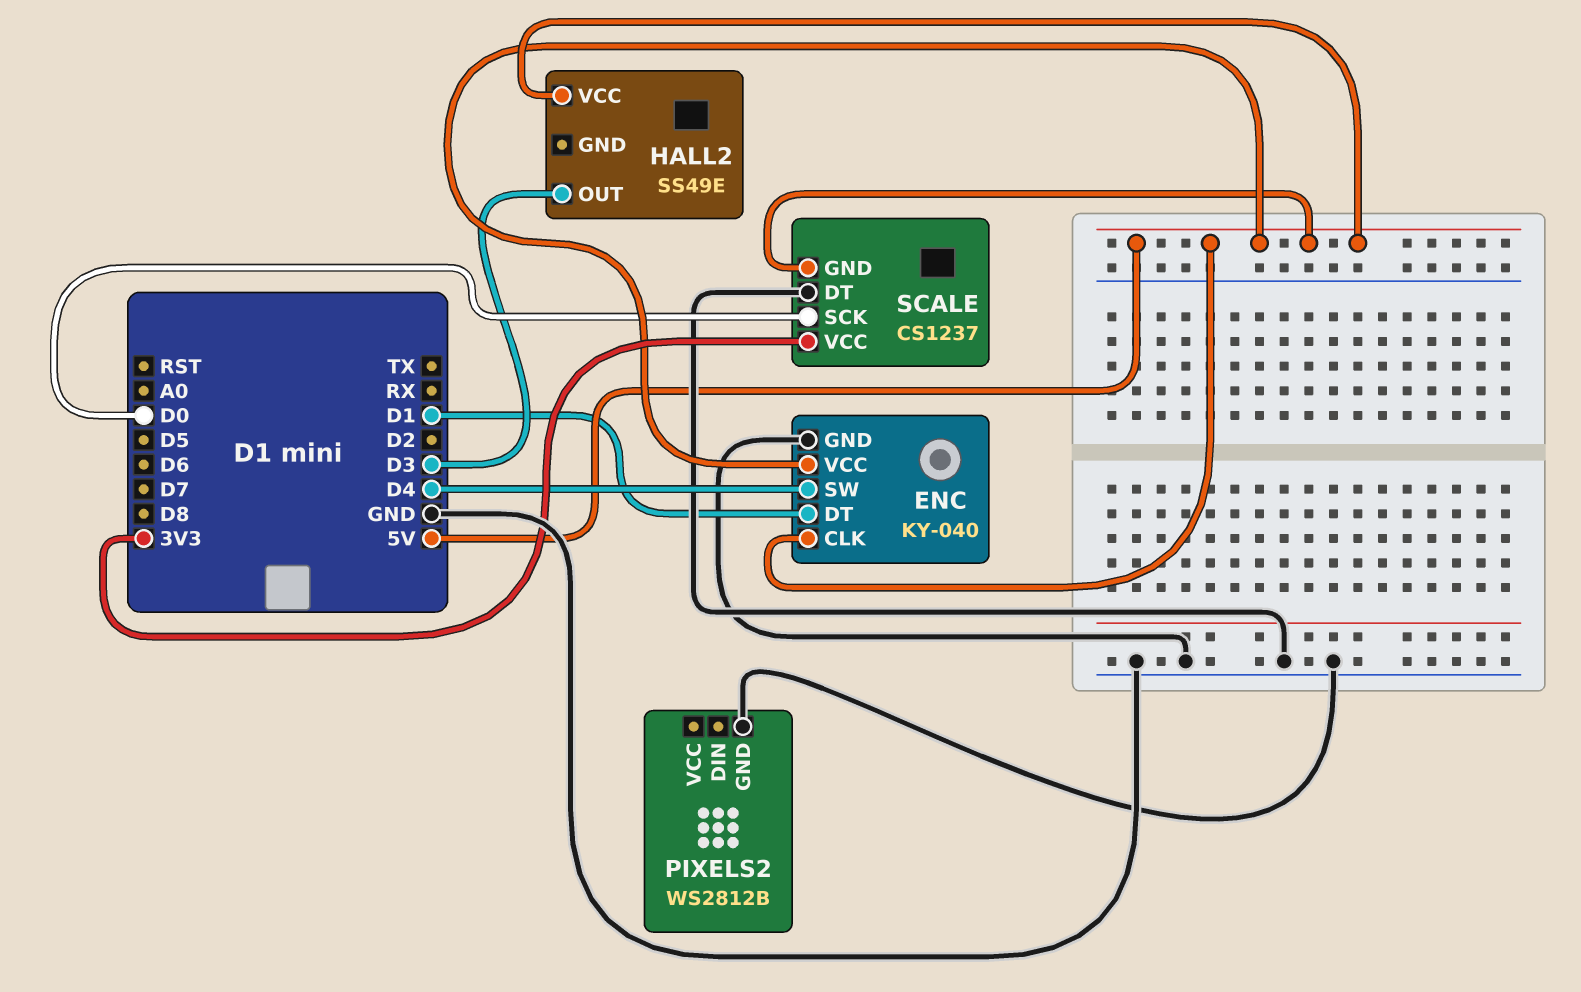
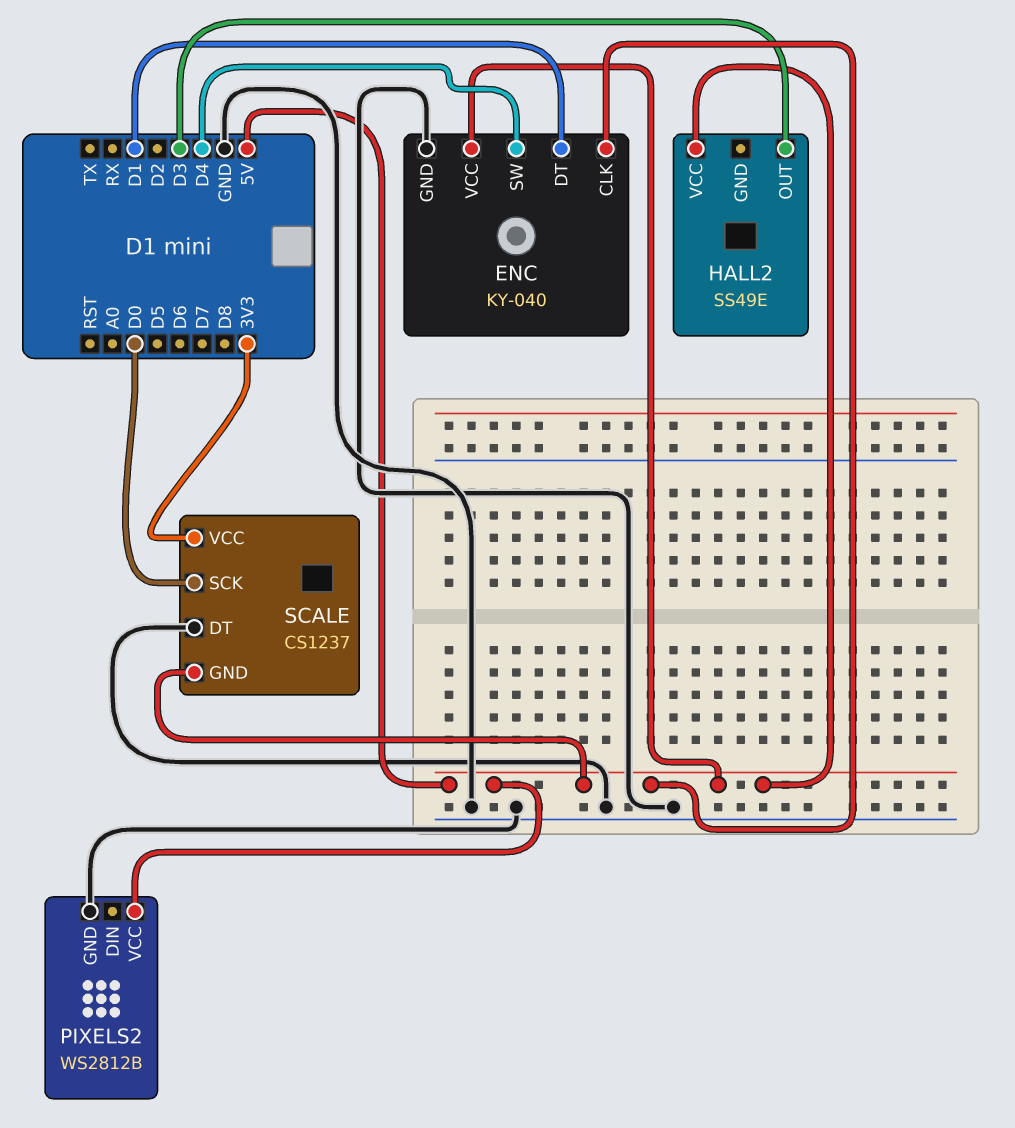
PIXELS2 pin VCC: none -> 5V

